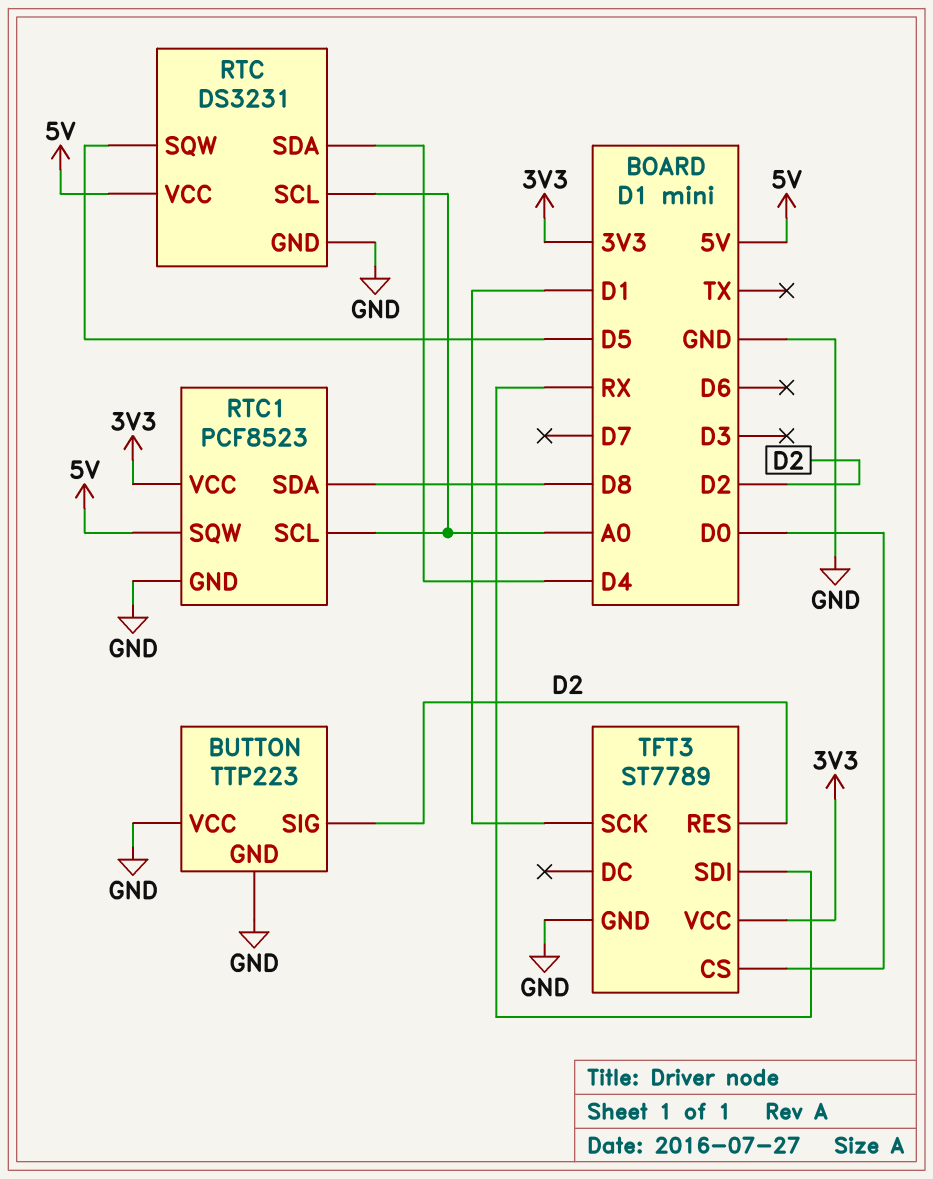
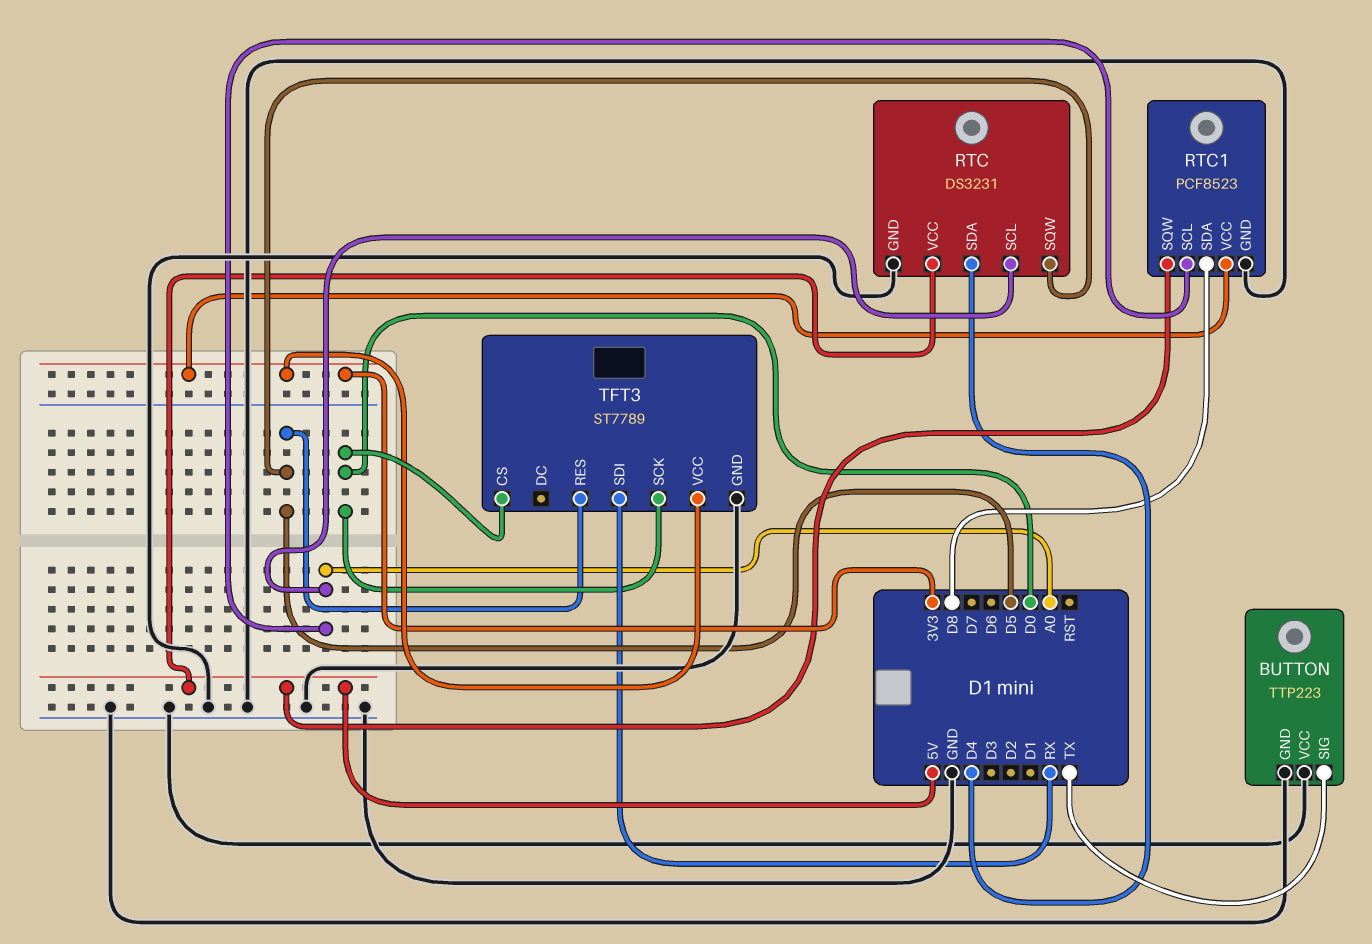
BUTTON pin SIG: D2 -> TX
TFT3 pin RES: D2 -> D5
TFT3 pin SCK: D1 -> D0

